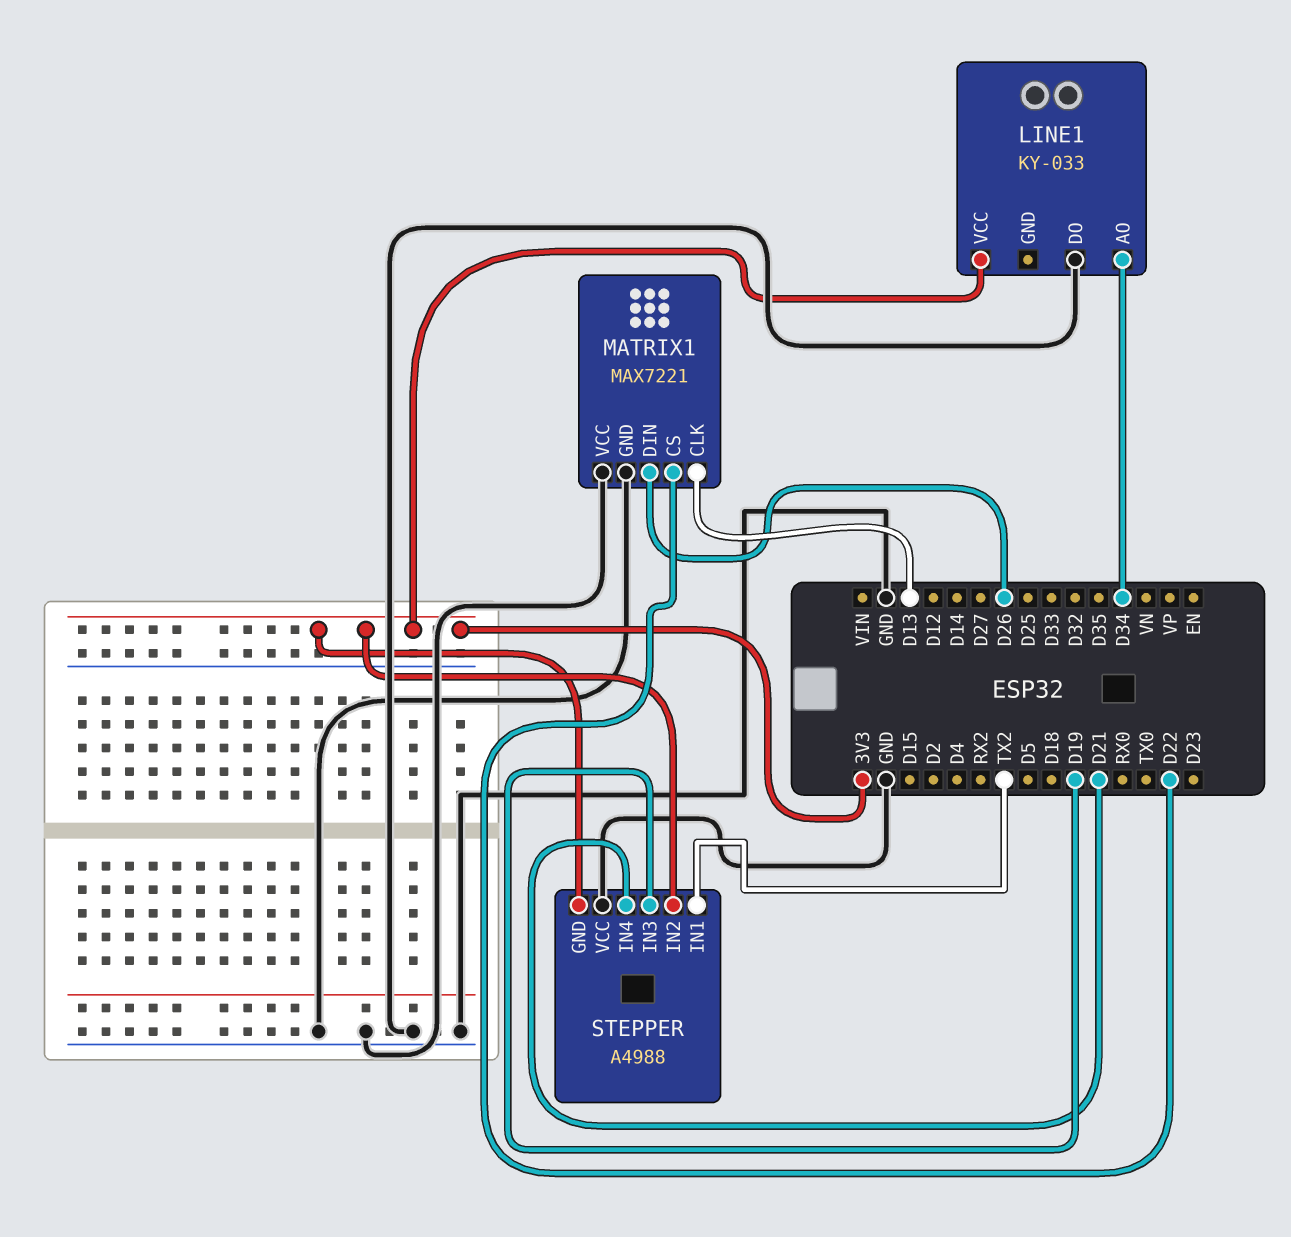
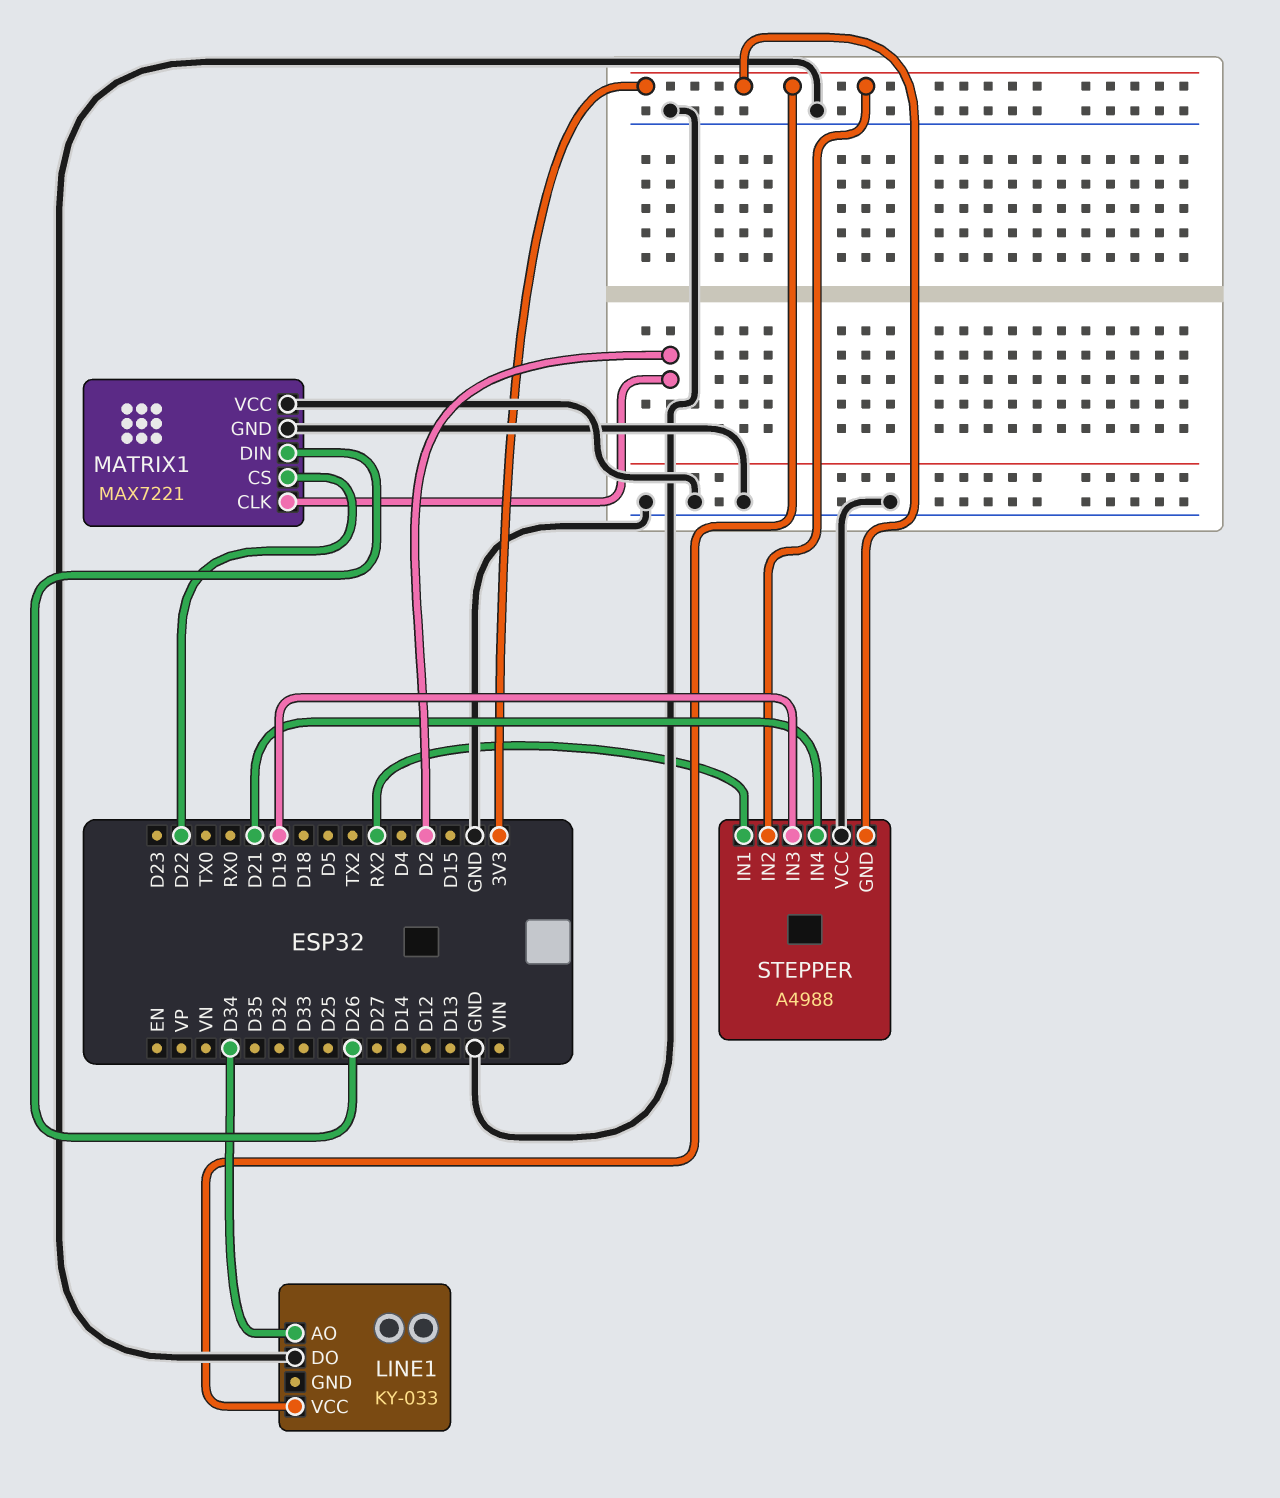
MATRIX1 pin CLK: D13 -> D2
STEPPER pin IN1: TX2 -> RX2

